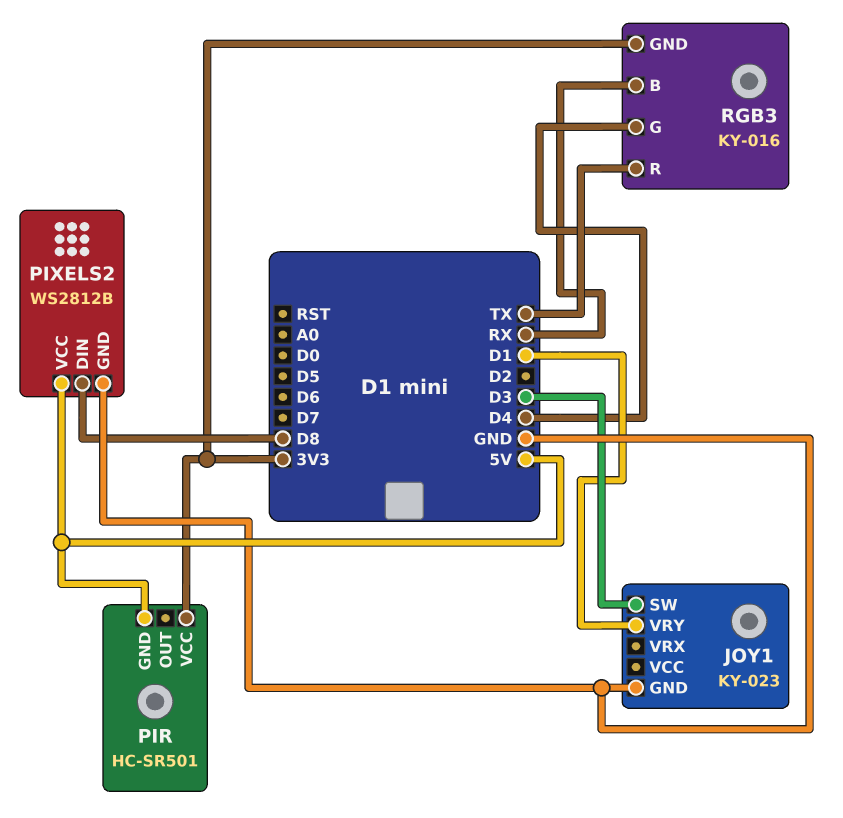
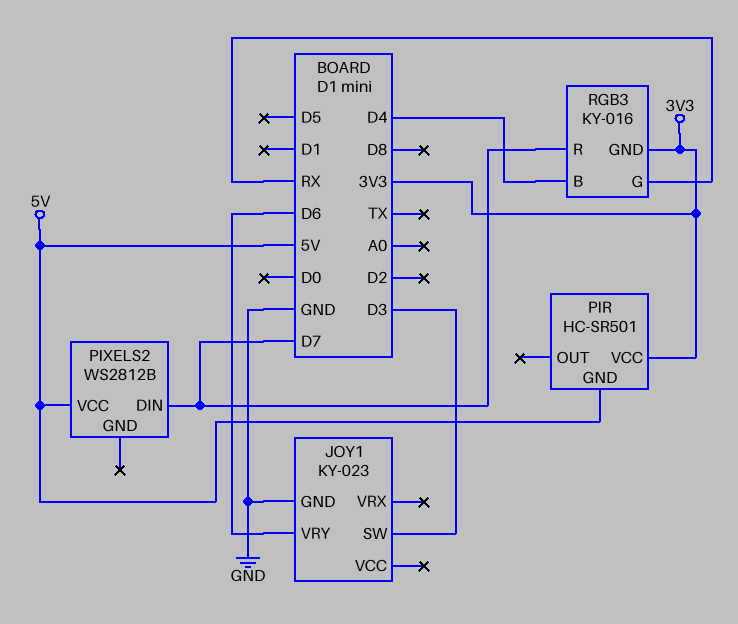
JOY1 pin VRY: D1 -> D6
PIXELS2 pin DIN: D8 -> D7
PIXELS2 pin GND: GND -> none
RGB3 pin B: RX -> D4
RGB3 pin G: D4 -> RX
RGB3 pin R: TX -> D7

